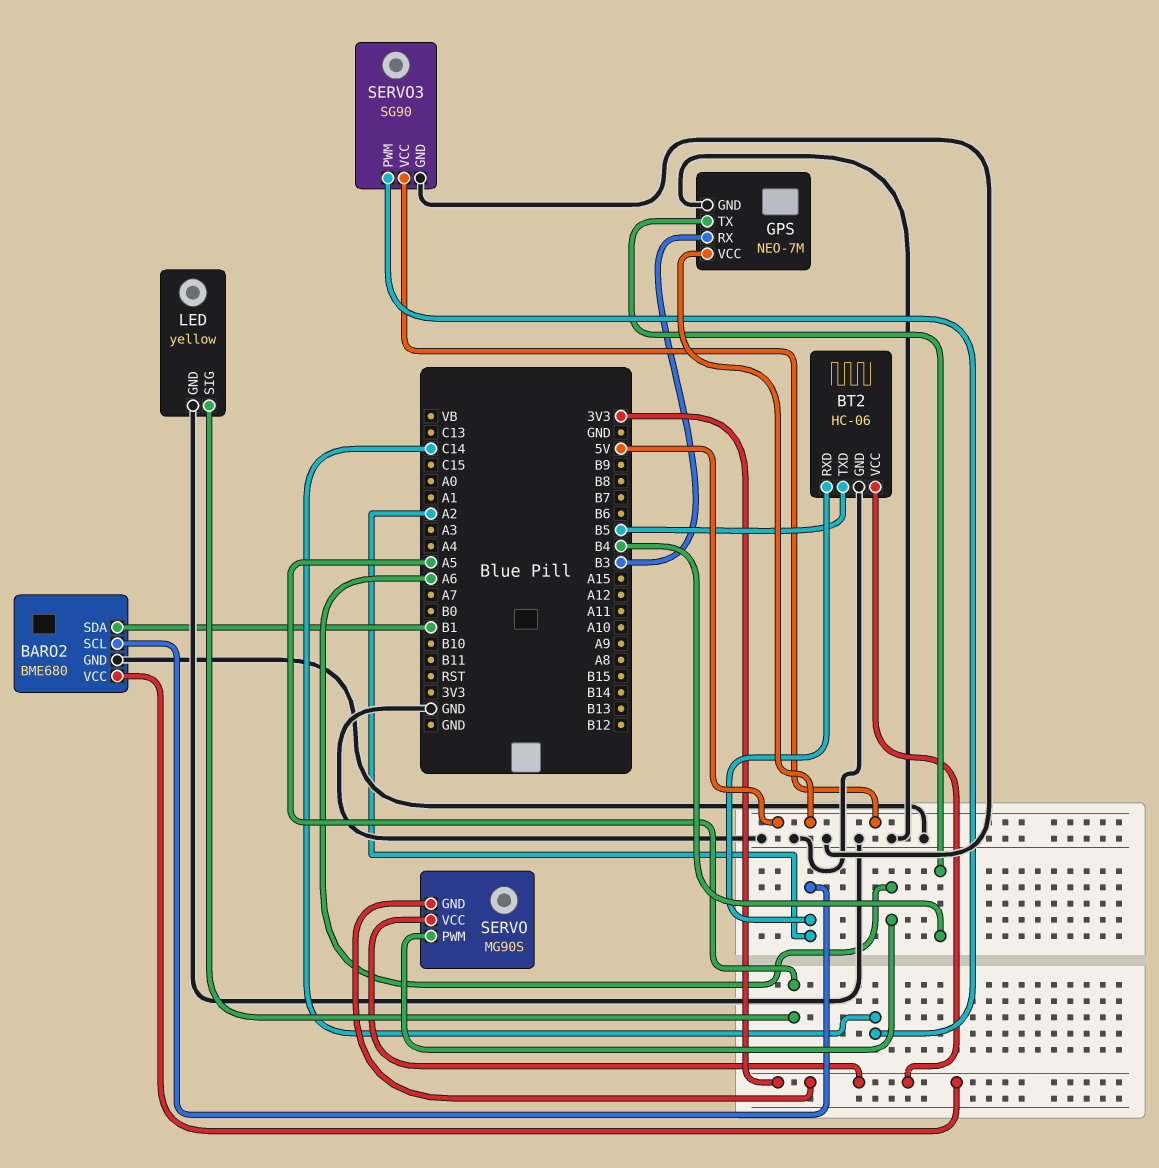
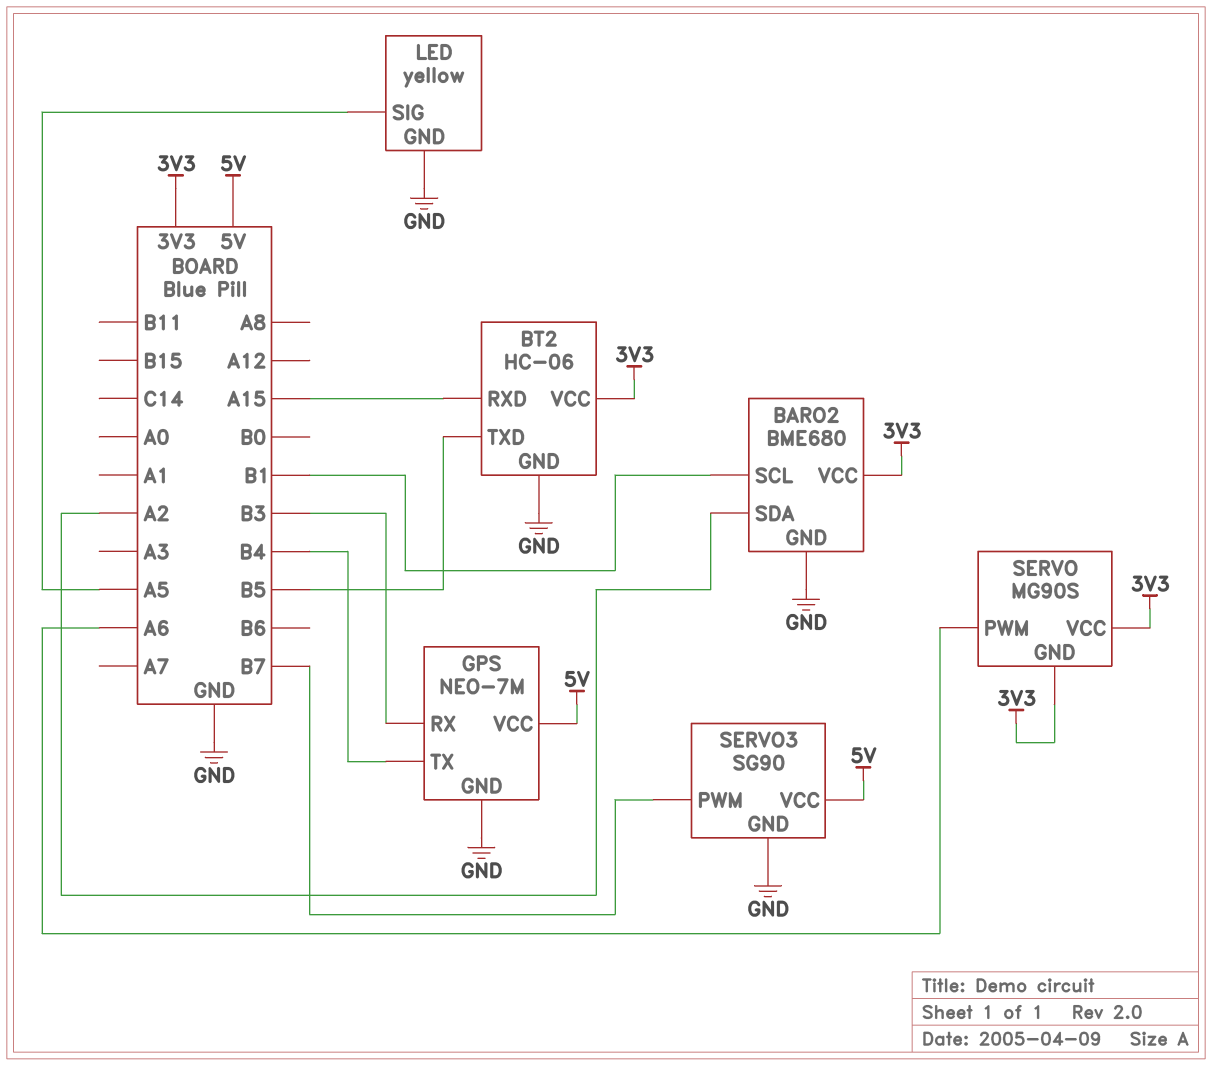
BARO2 pin SCL: A2 -> B1
BARO2 pin SDA: B1 -> A2
BT2 pin RXD: A2 -> A15
SERVO3 pin PWM: C14 -> B7

